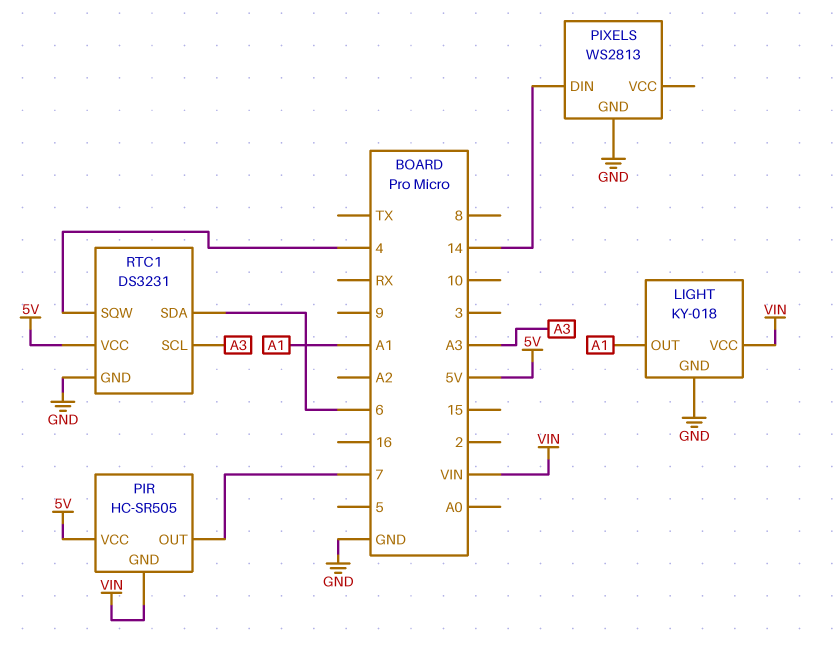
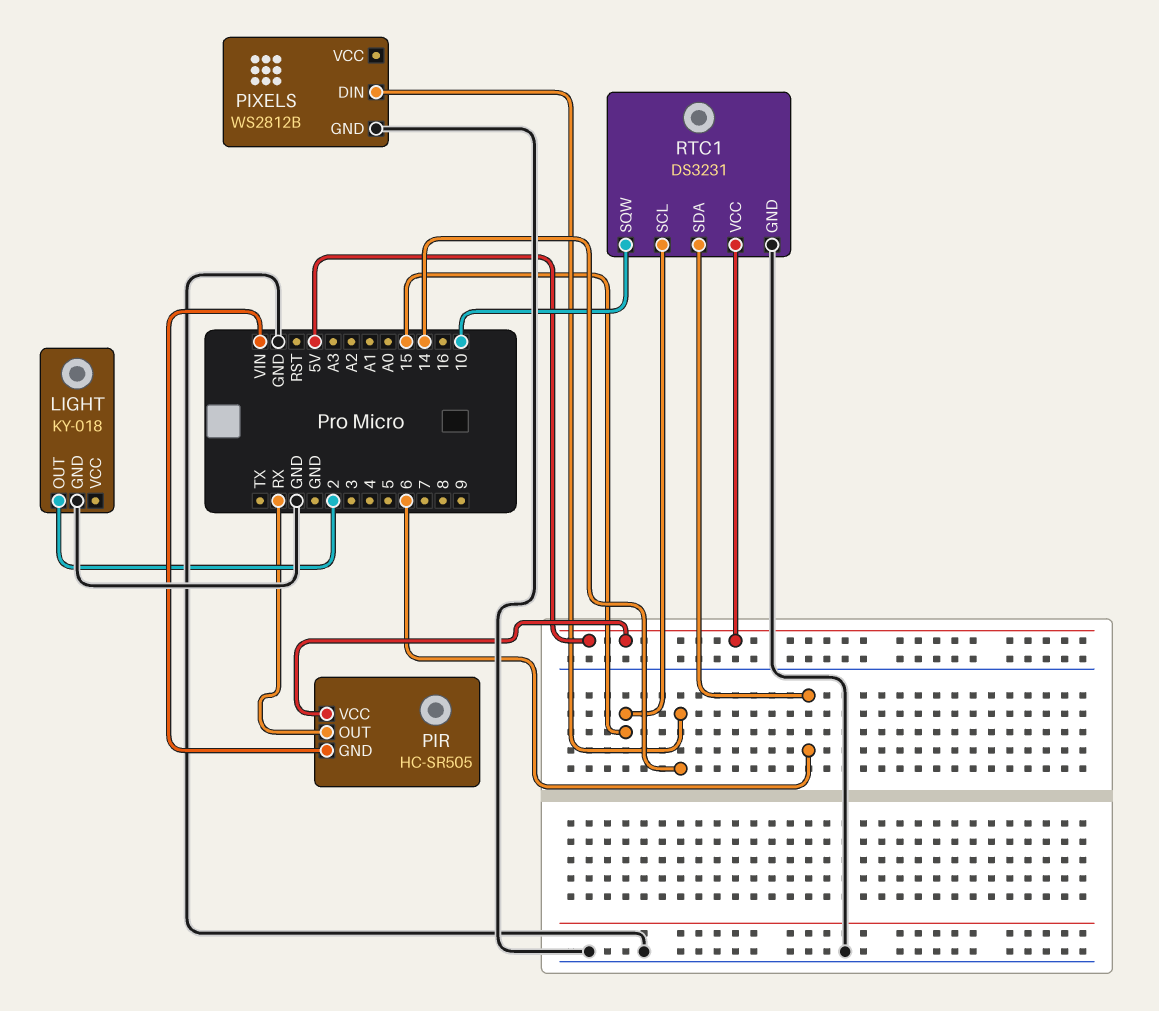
LIGHT pin OUT: A1 -> 2
LIGHT pin VCC: VIN -> none
PIR pin OUT: 7 -> RX
PIXELS: WS2813 -> WS2812B
RTC1 pin SCL: A3 -> 15
RTC1 pin SQW: 4 -> 10

